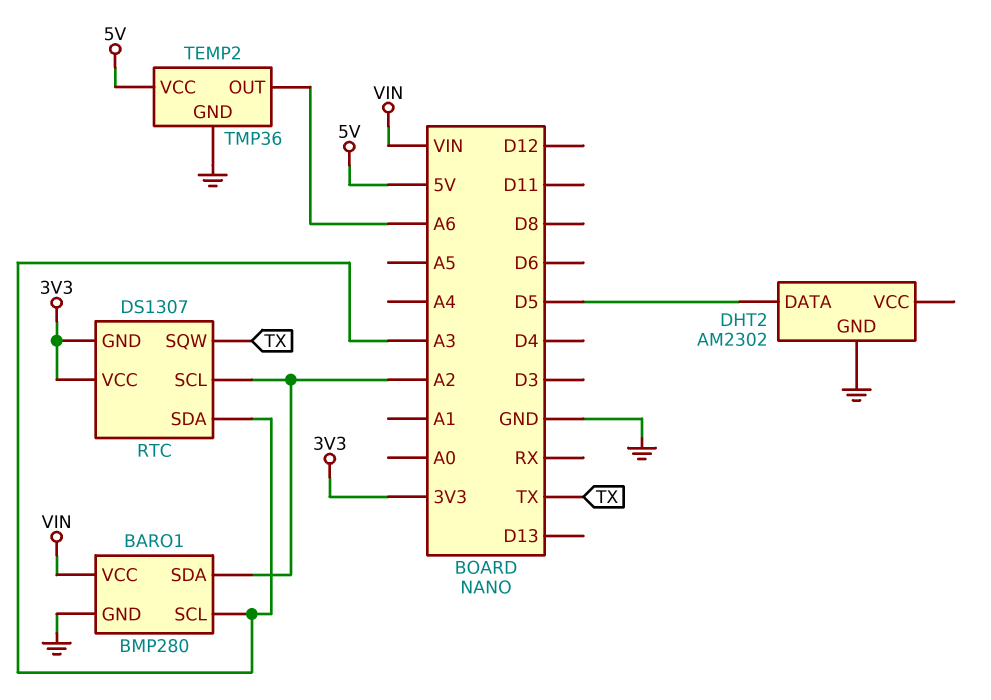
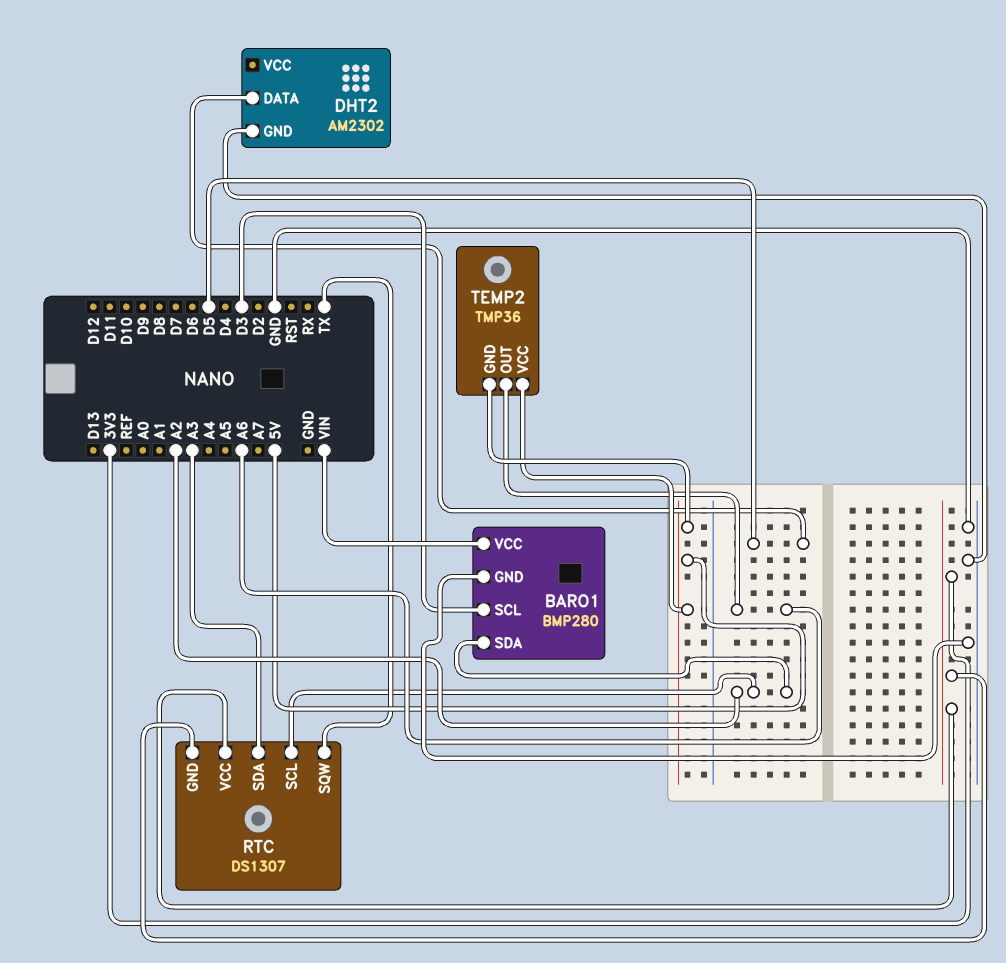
BARO1 pin SCL: A3 -> D3
TEMP2 pin GND: GND -> 5V

